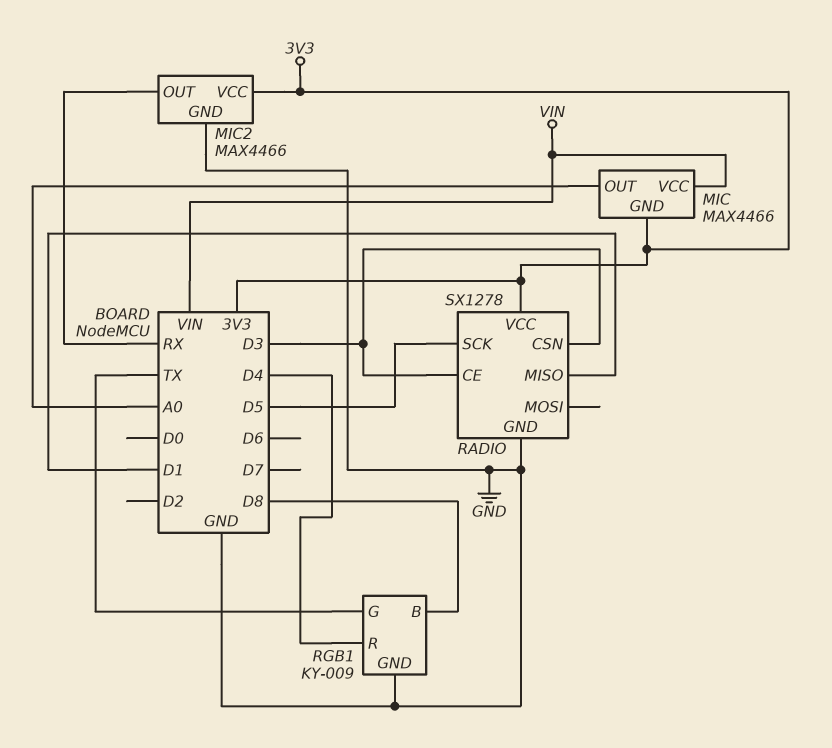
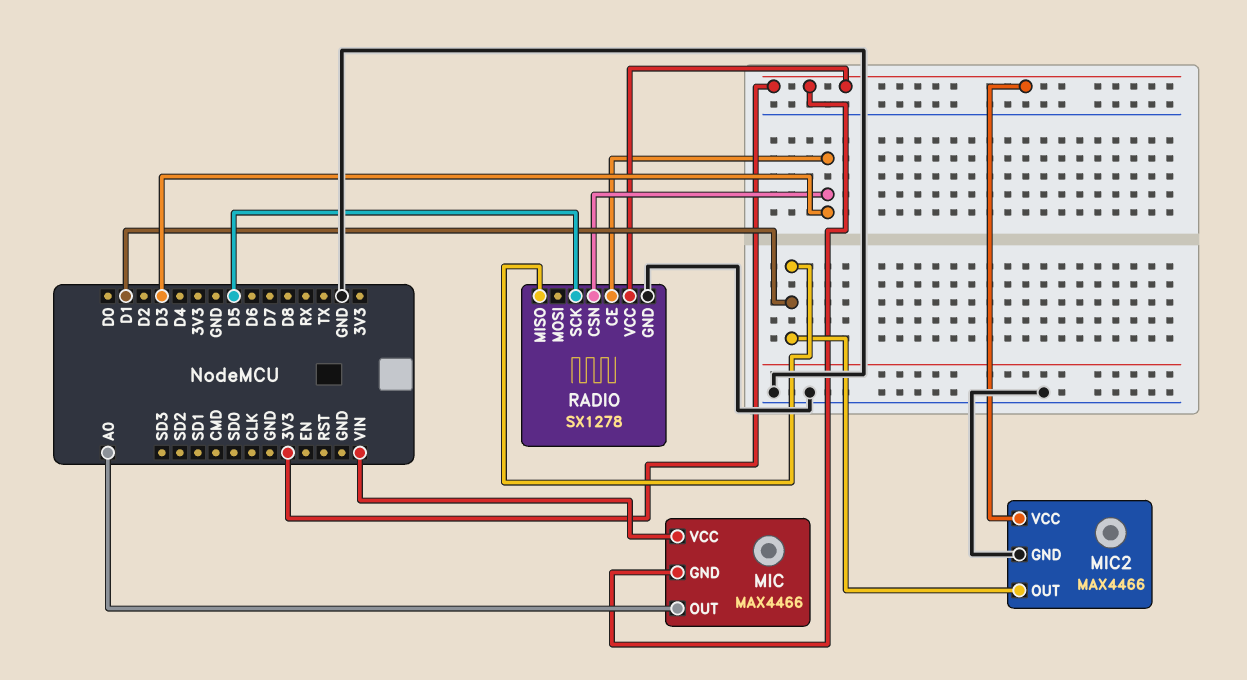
MIC2 pin OUT: RX -> D1
RGB1: KY-009 -> none
RGB1 pin B: D8 -> none
RGB1 pin G: TX -> none
RGB1 pin GND: GND -> none
RGB1 pin R: D4 -> none

